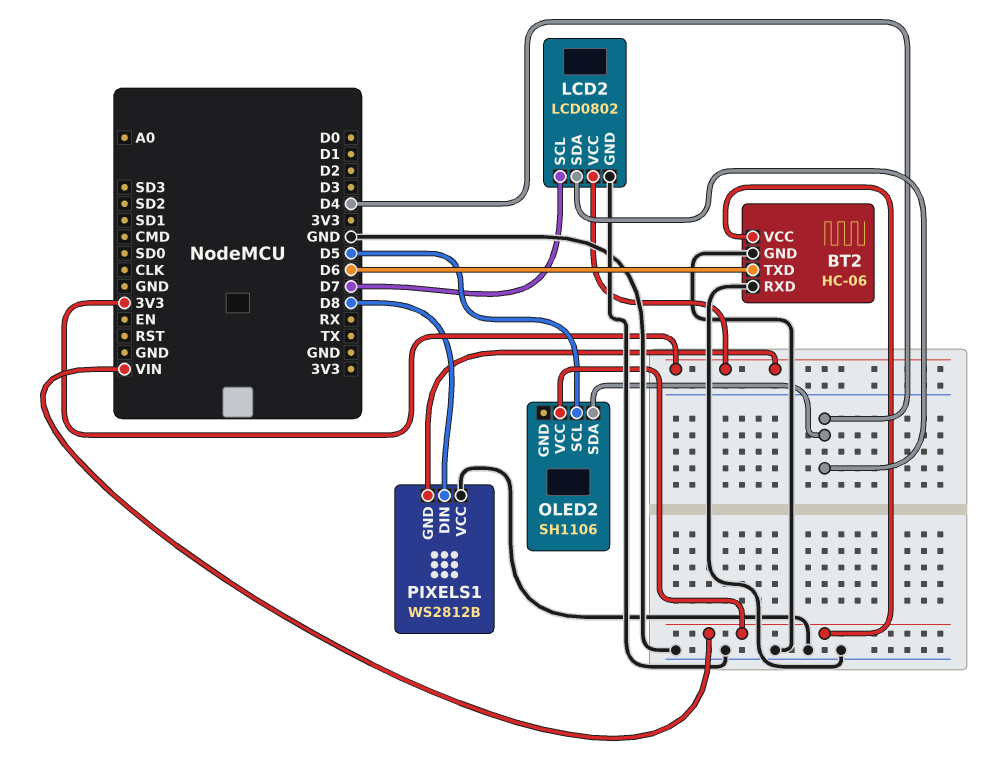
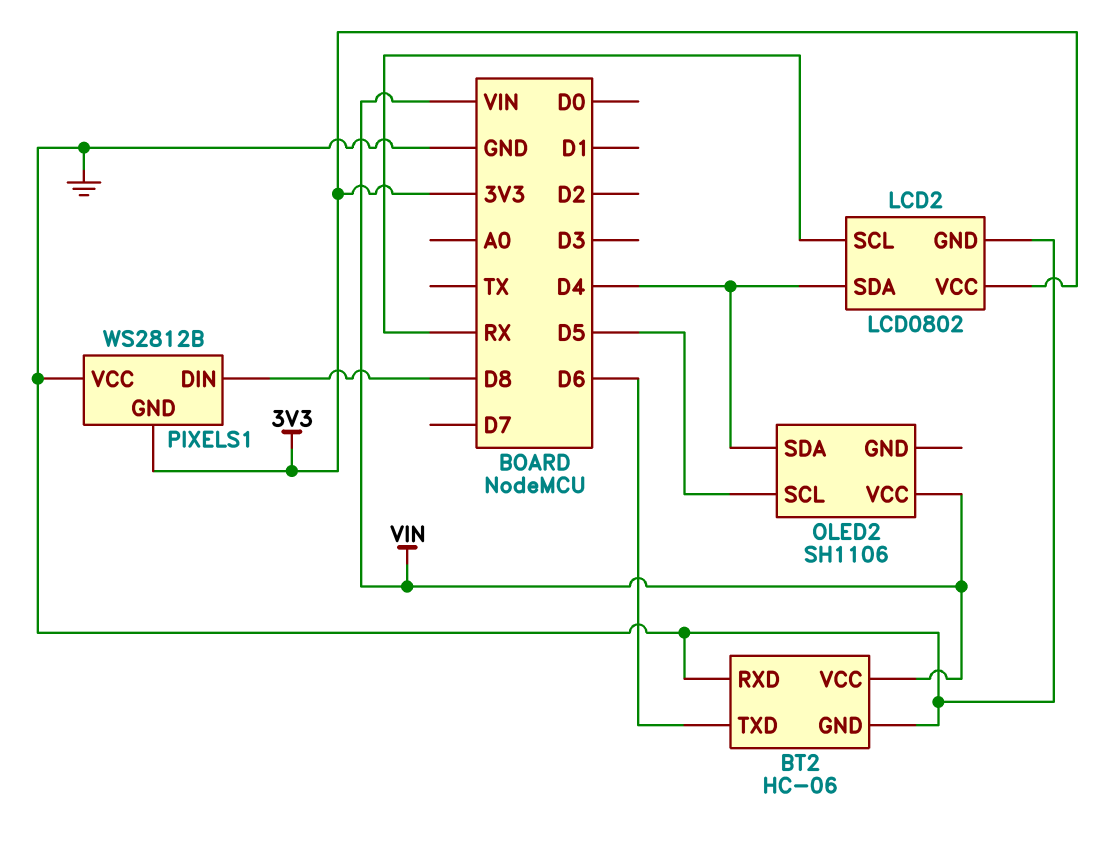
LCD2 pin SCL: D7 -> RX

